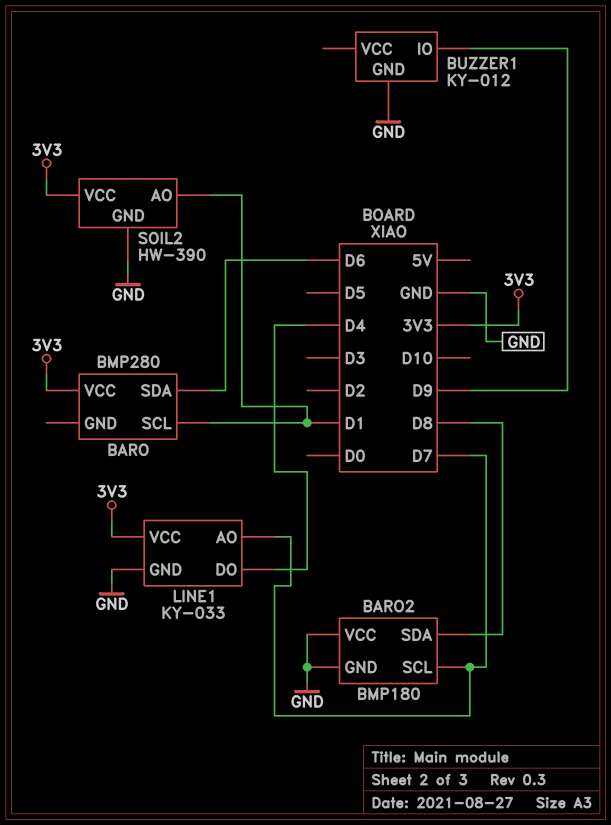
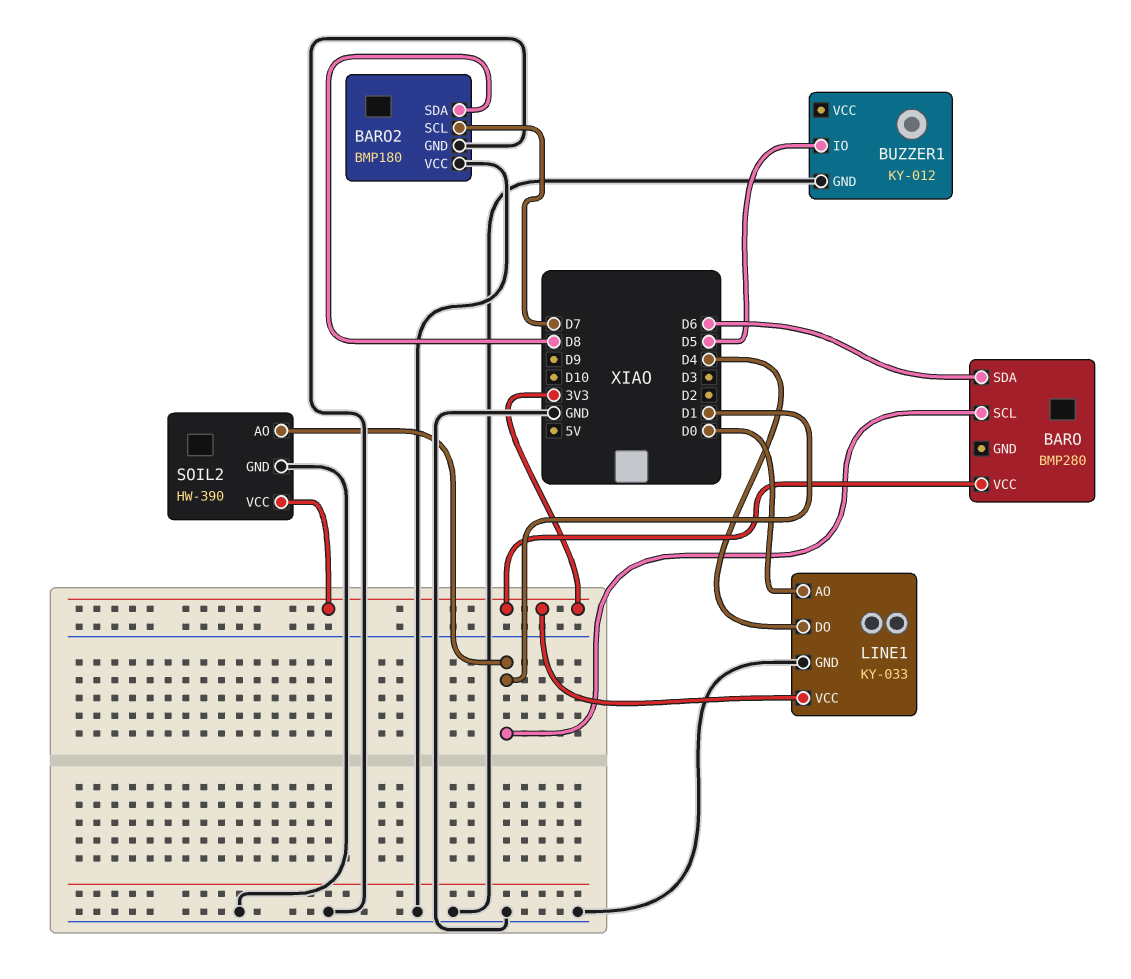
BUZZER1 pin IO: D9 -> D5
LINE1 pin AO: D7 -> D0

